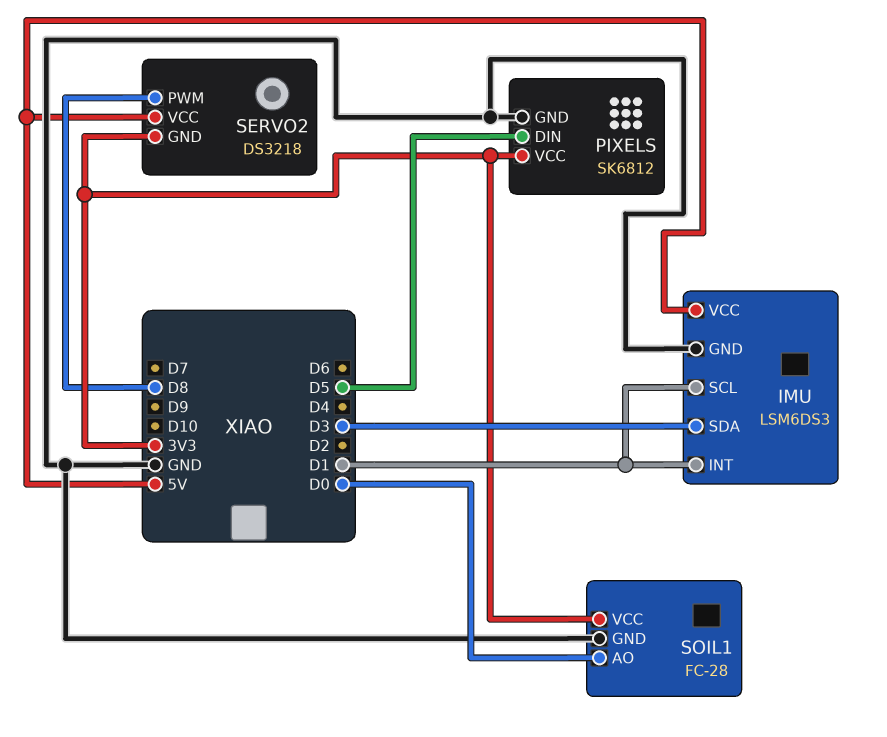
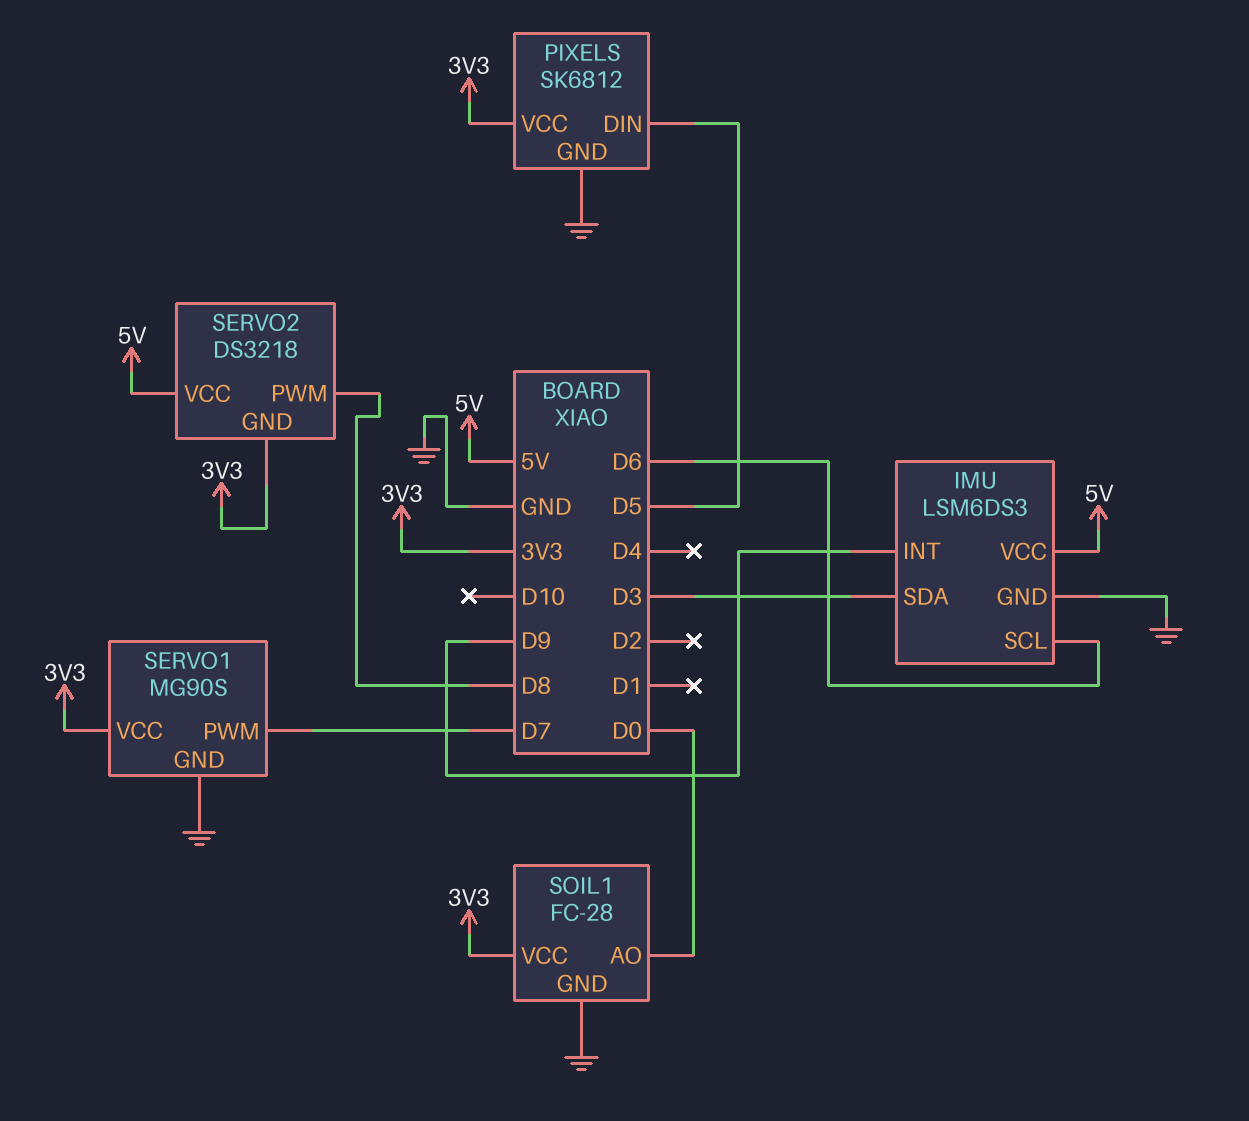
IMU pin INT: D1 -> D9
IMU pin SCL: D1 -> D6
SERVO1: none -> MG90S
SERVO1 pin GND: none -> GND
SERVO1 pin PWM: none -> D7
SERVO1 pin VCC: none -> 3V3

